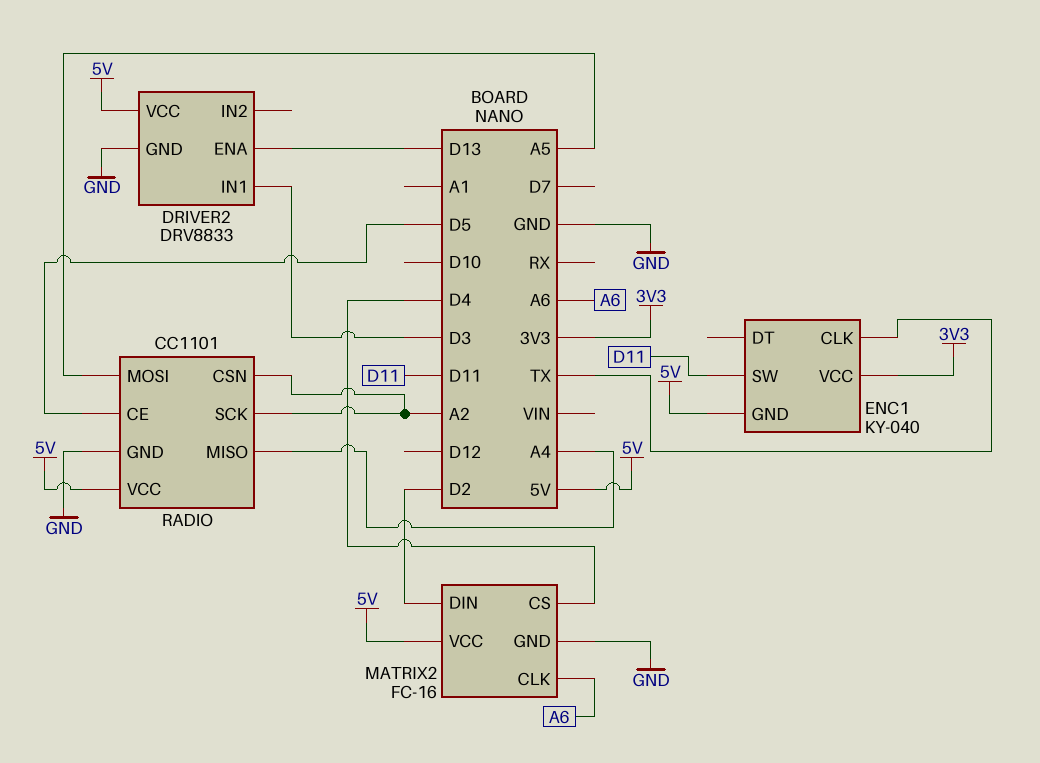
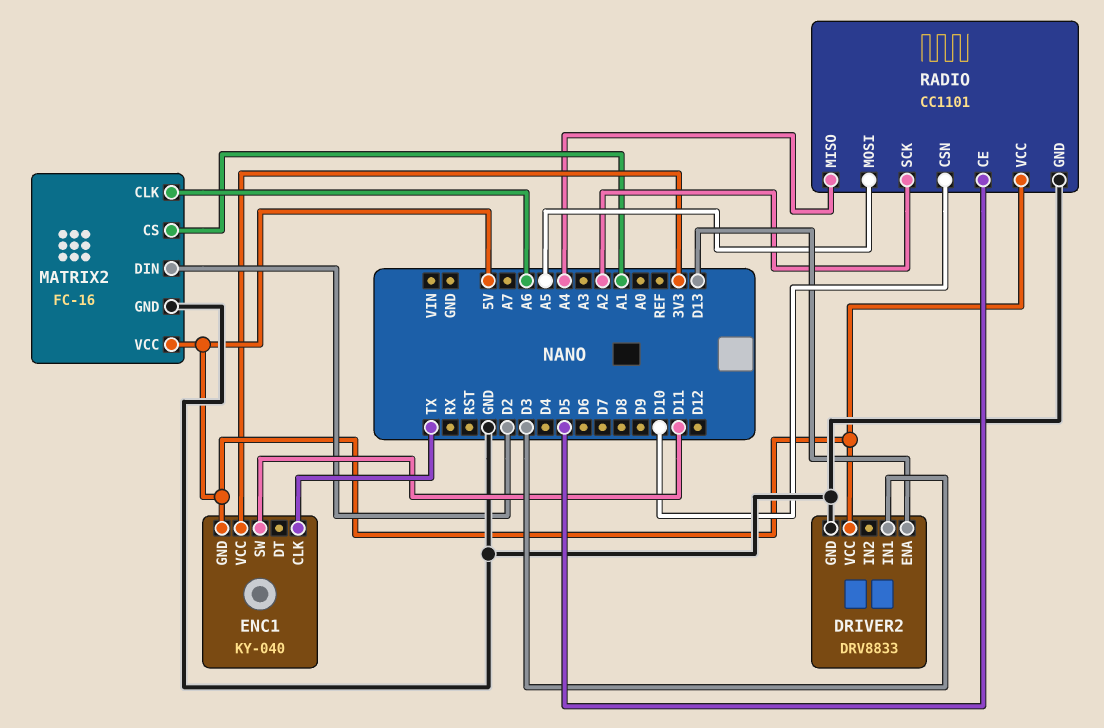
MATRIX2 pin CS: D4 -> A1
RADIO pin CSN: A2 -> D10

